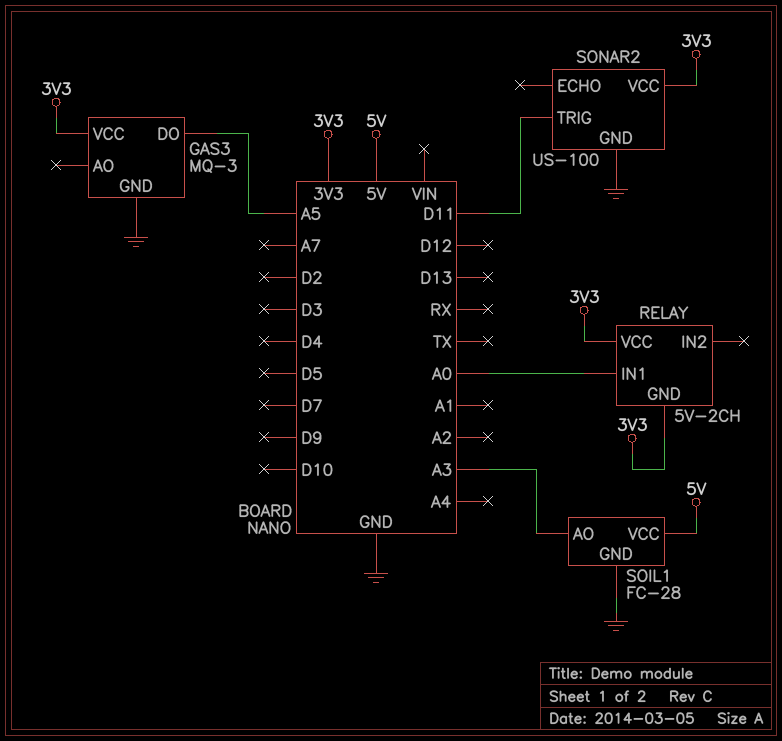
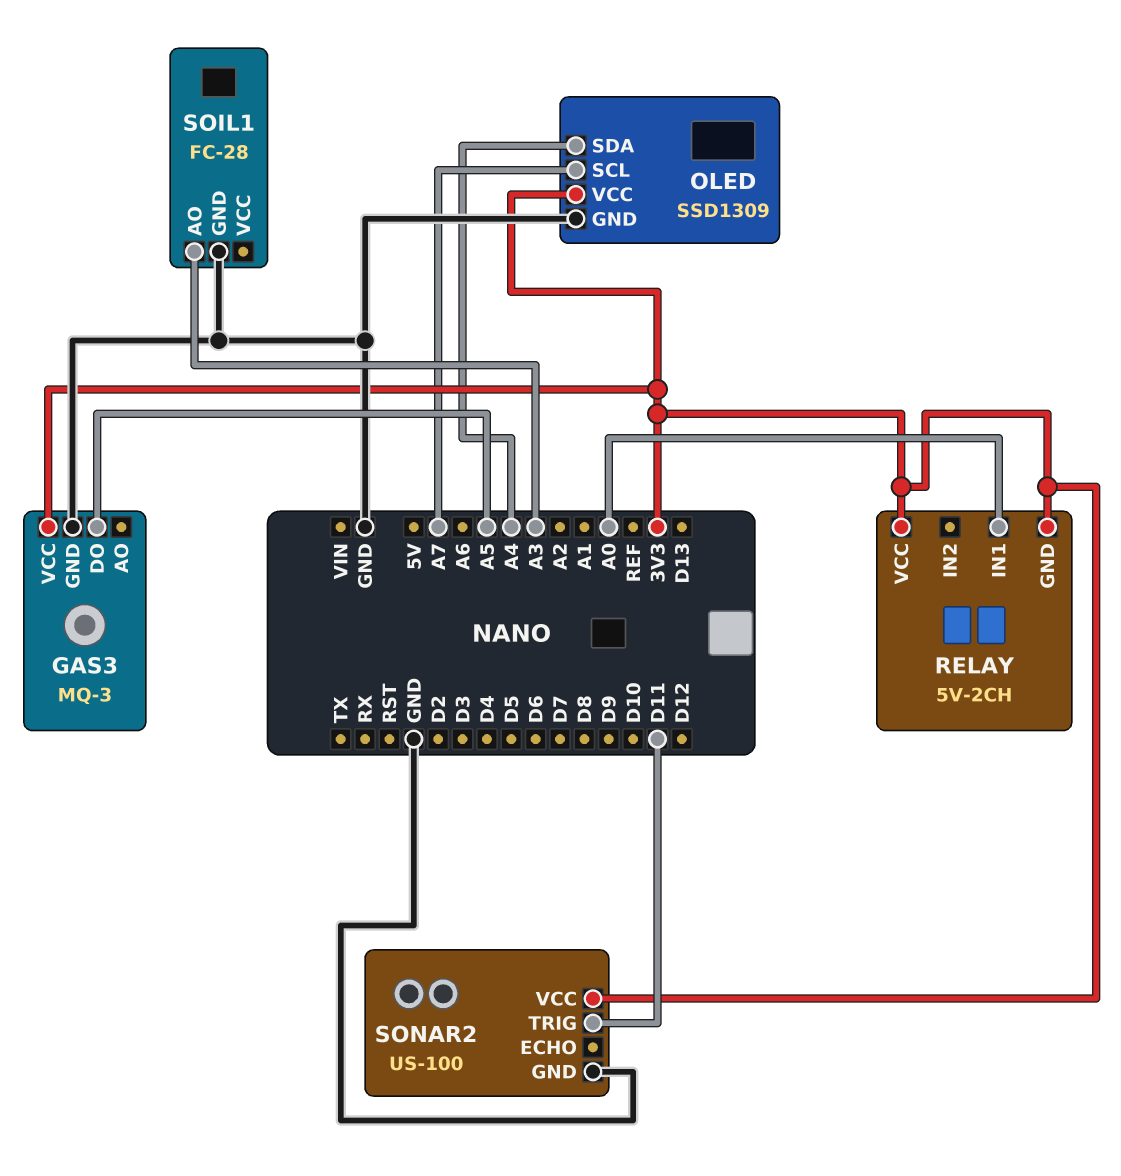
OLED: none -> SSD1309
OLED pin GND: none -> GND
OLED pin SCL: none -> A7
OLED pin SDA: none -> A4
OLED pin VCC: none -> 3V3
SOIL1 pin VCC: 5V -> none

